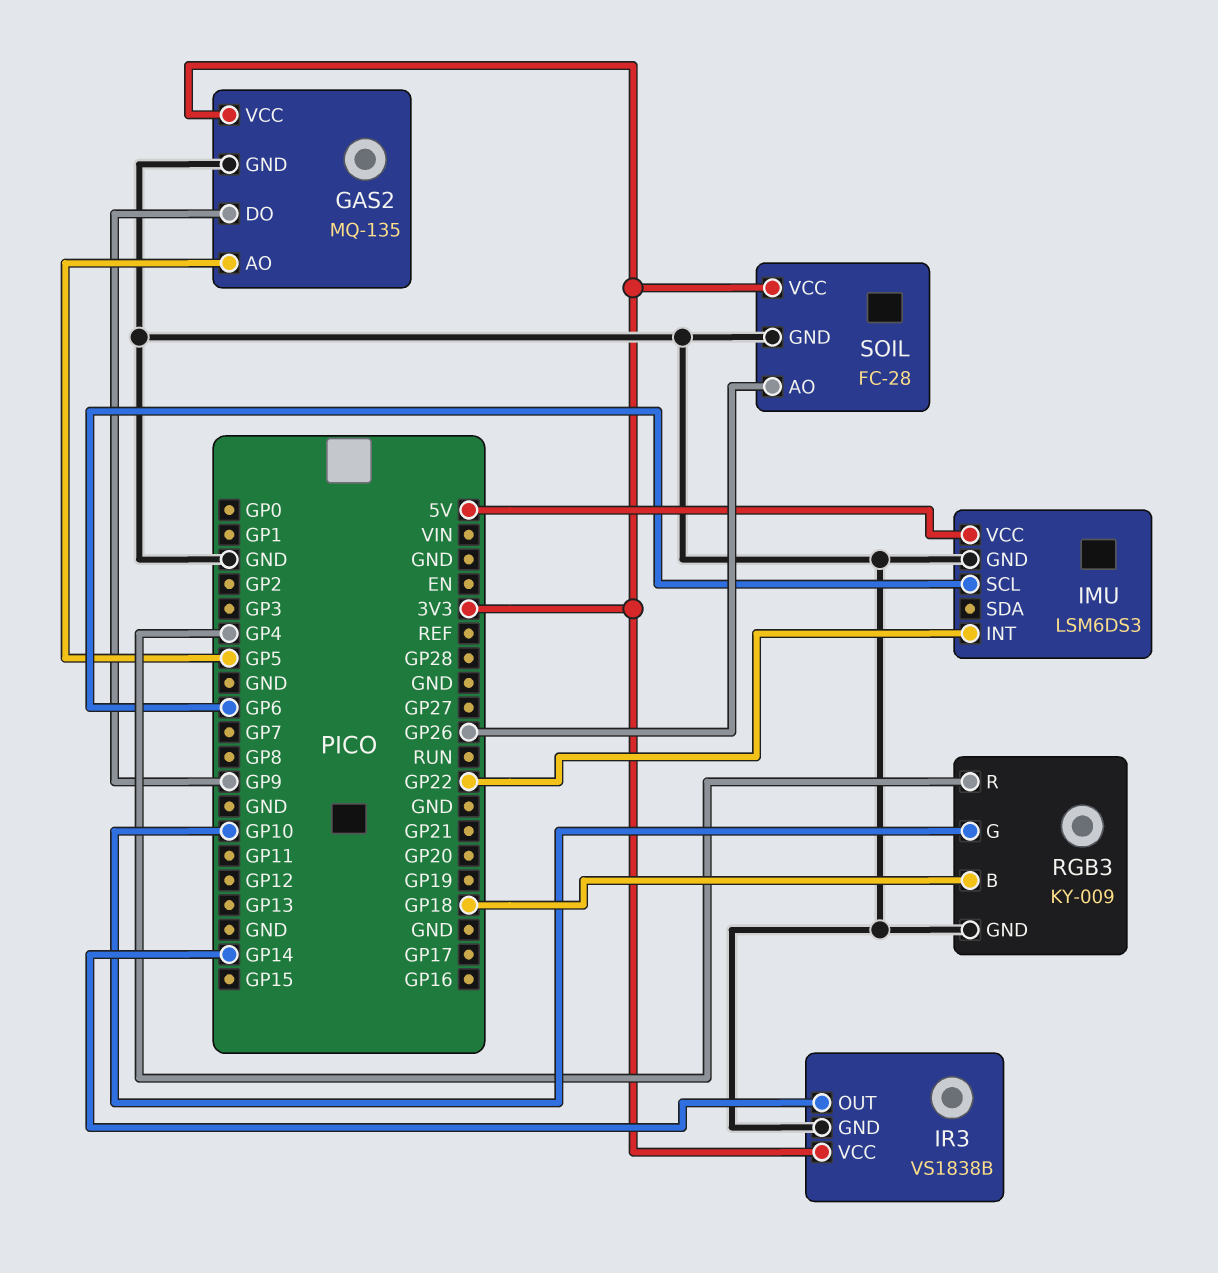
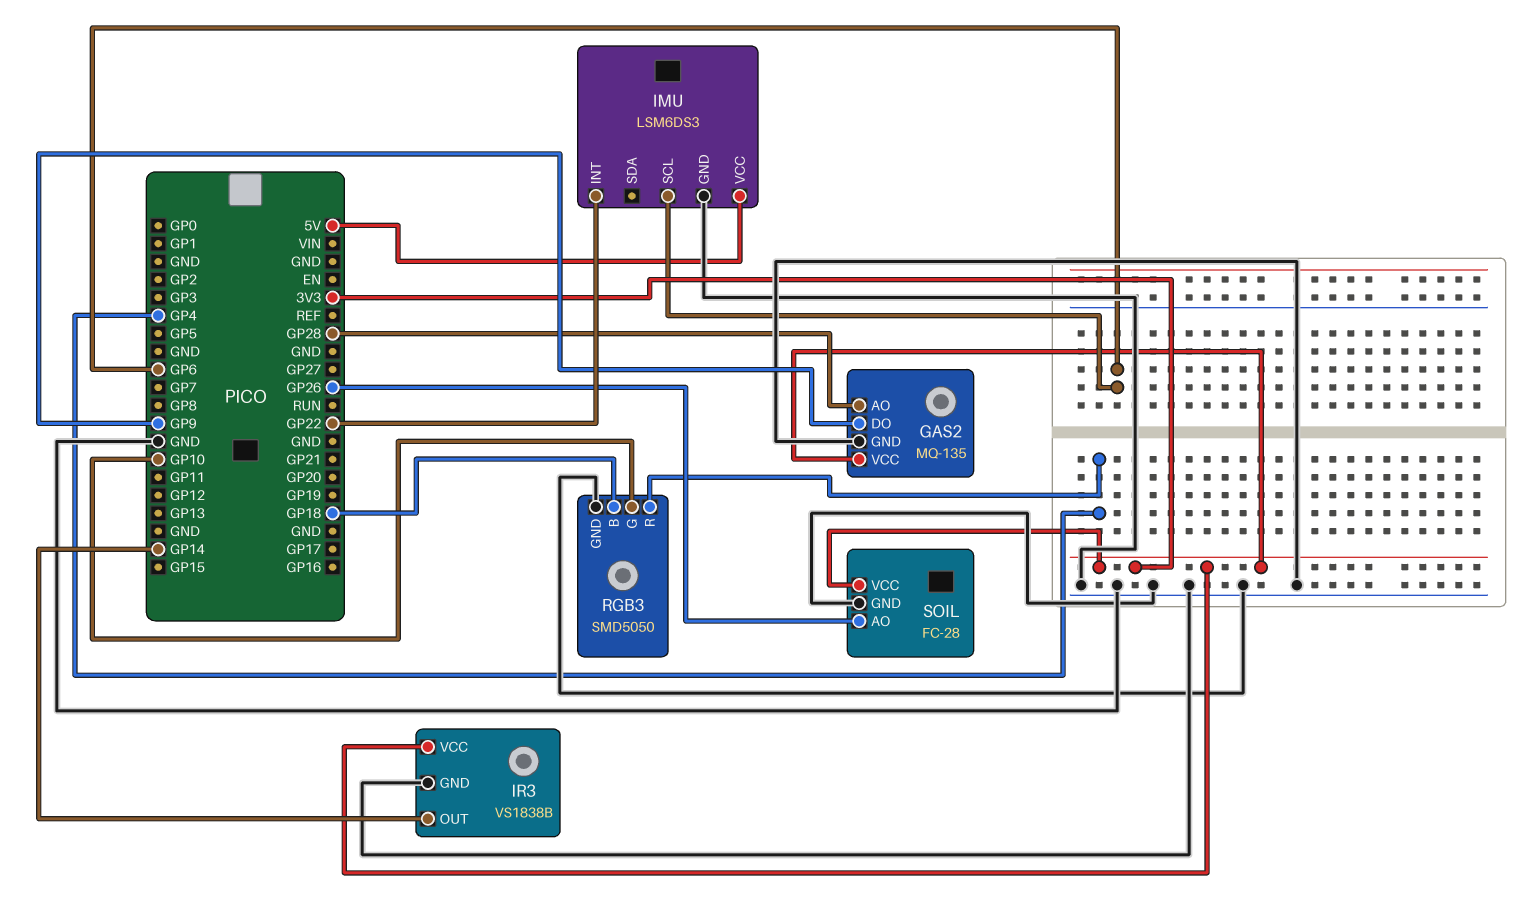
GAS2 pin AO: GP5 -> GP28
RGB3: KY-009 -> SMD5050

